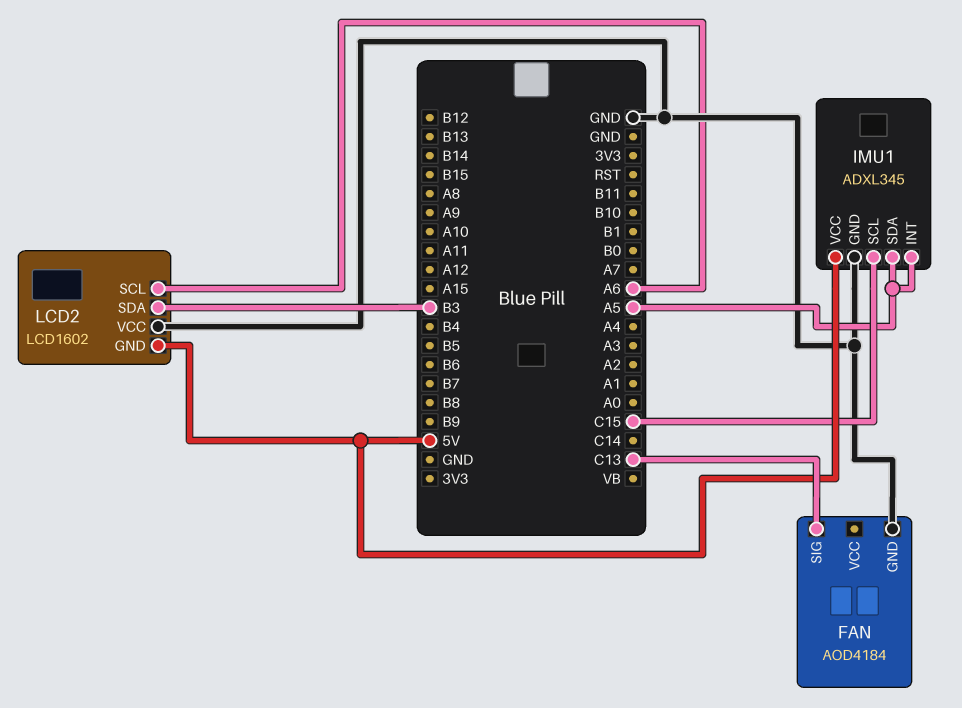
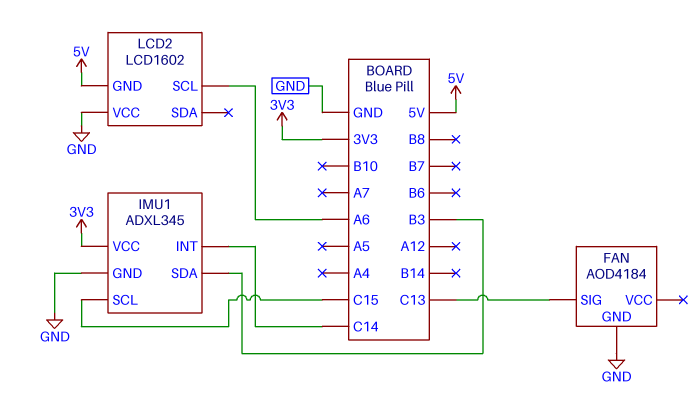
IMU1 pin INT: A5 -> C14
IMU1 pin SDA: A5 -> B3
IMU1 pin VCC: 5V -> 3V3
LCD2 pin SDA: B3 -> none

